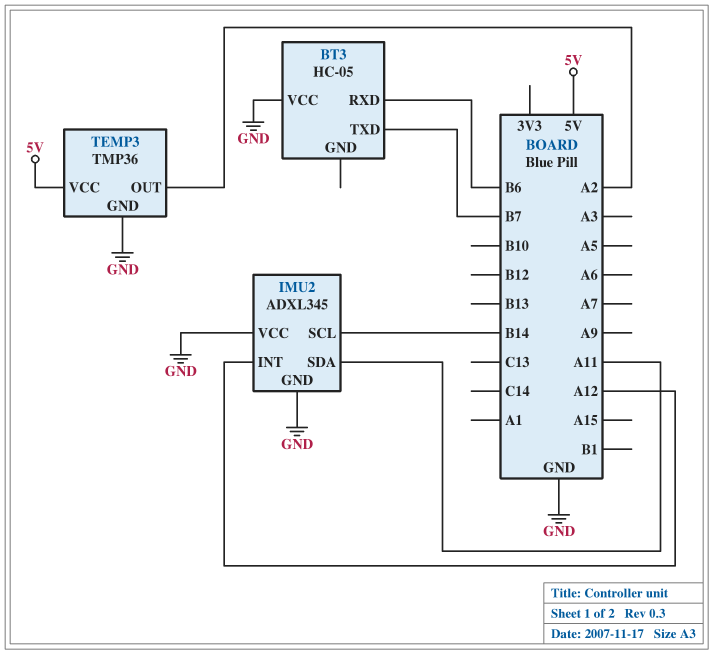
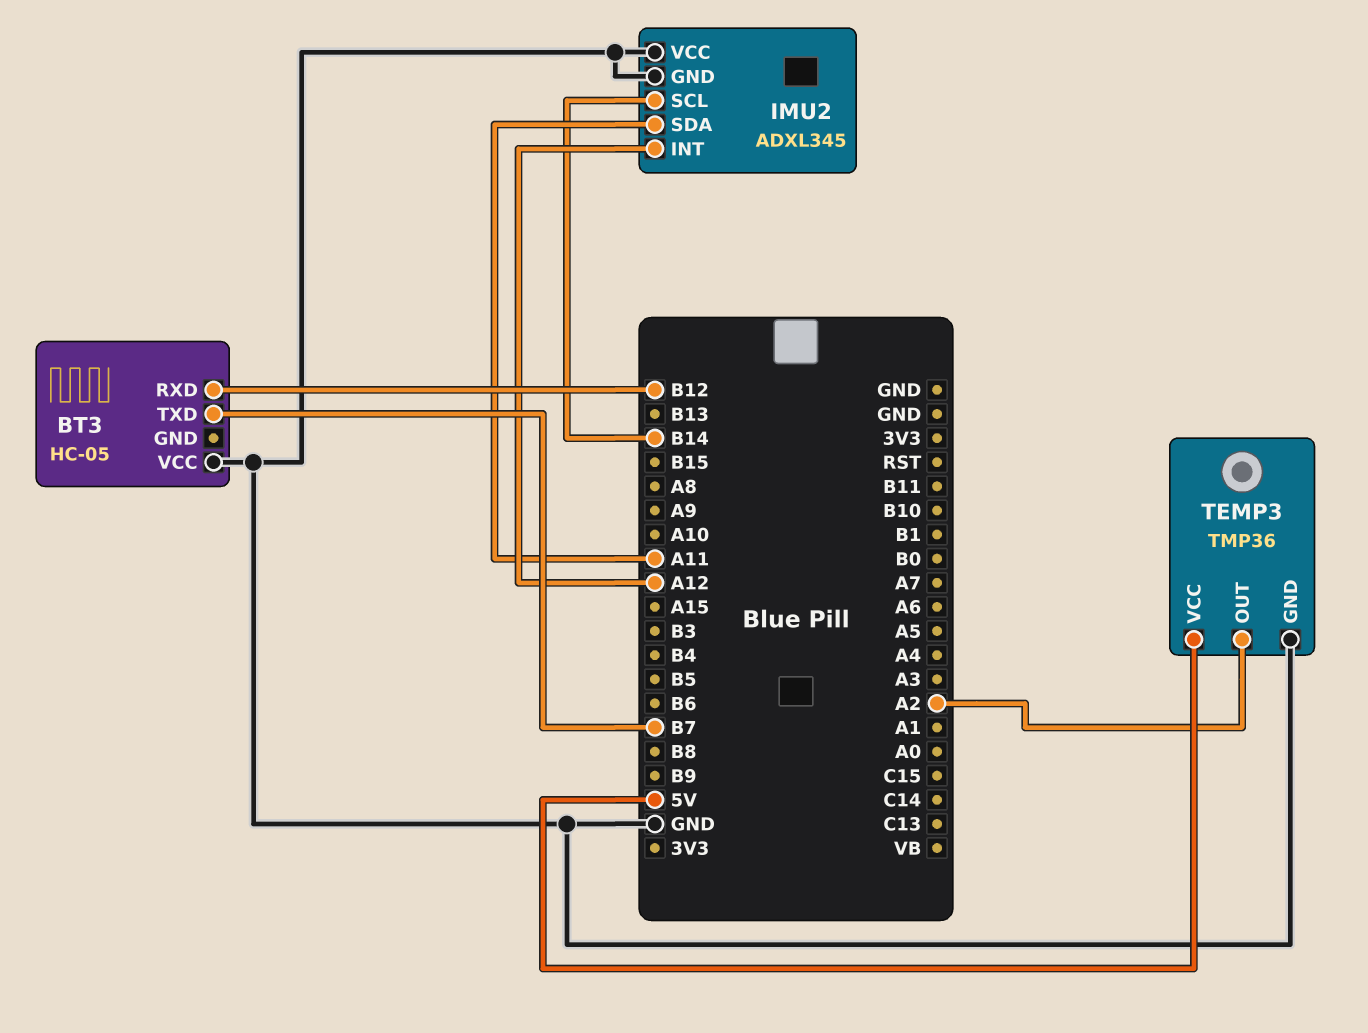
BT3 pin RXD: B6 -> B12

